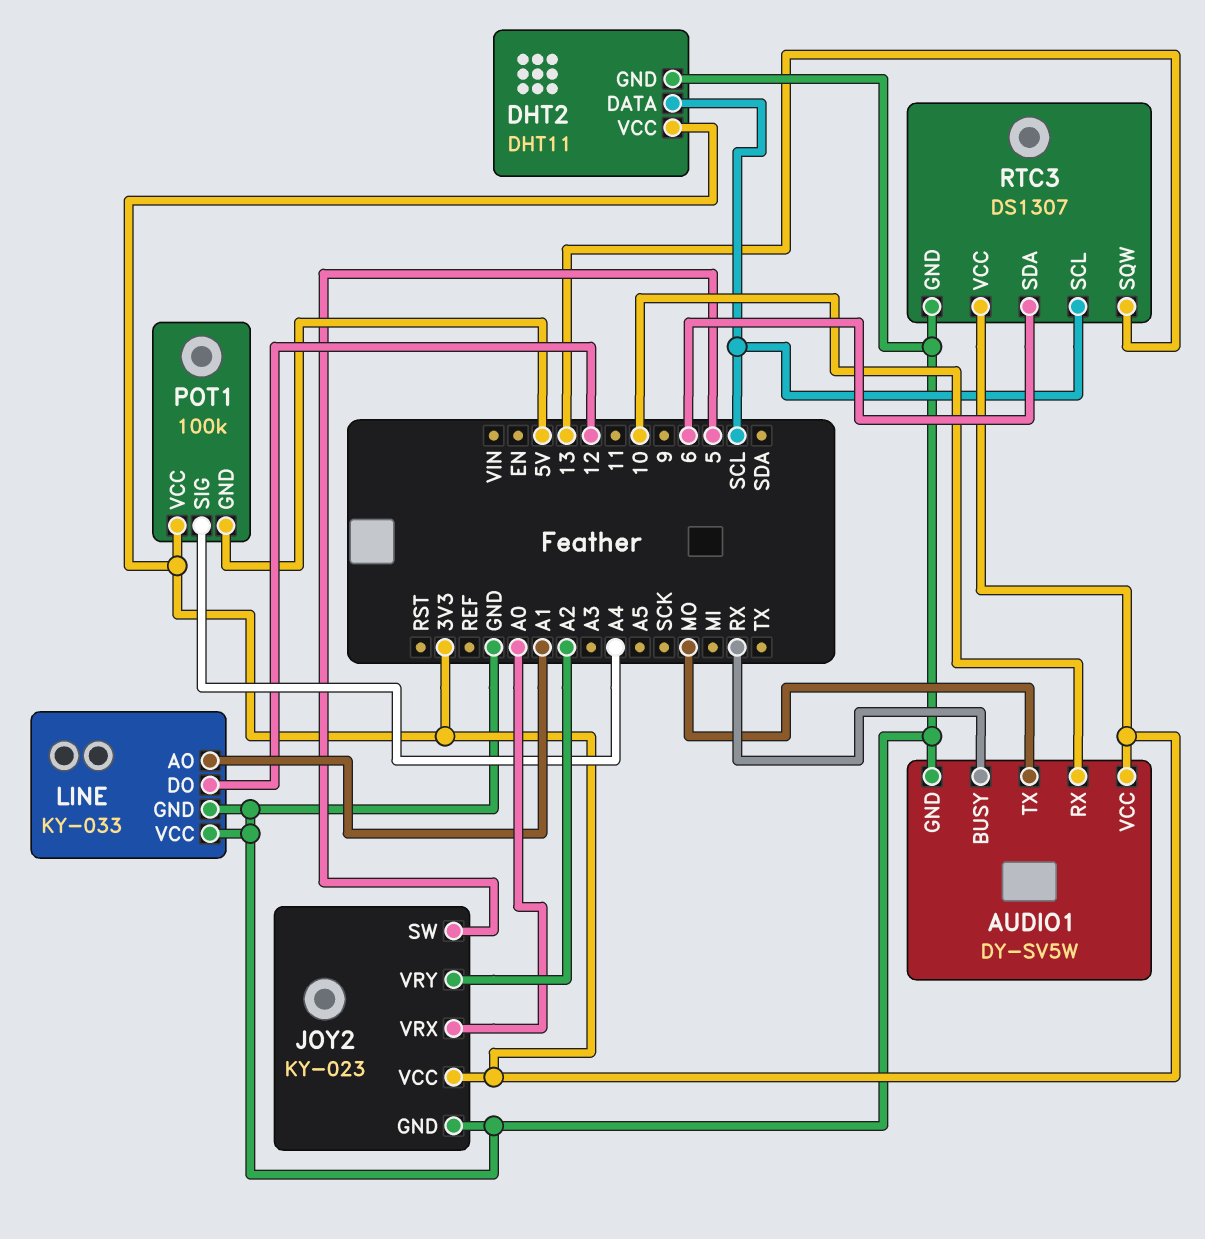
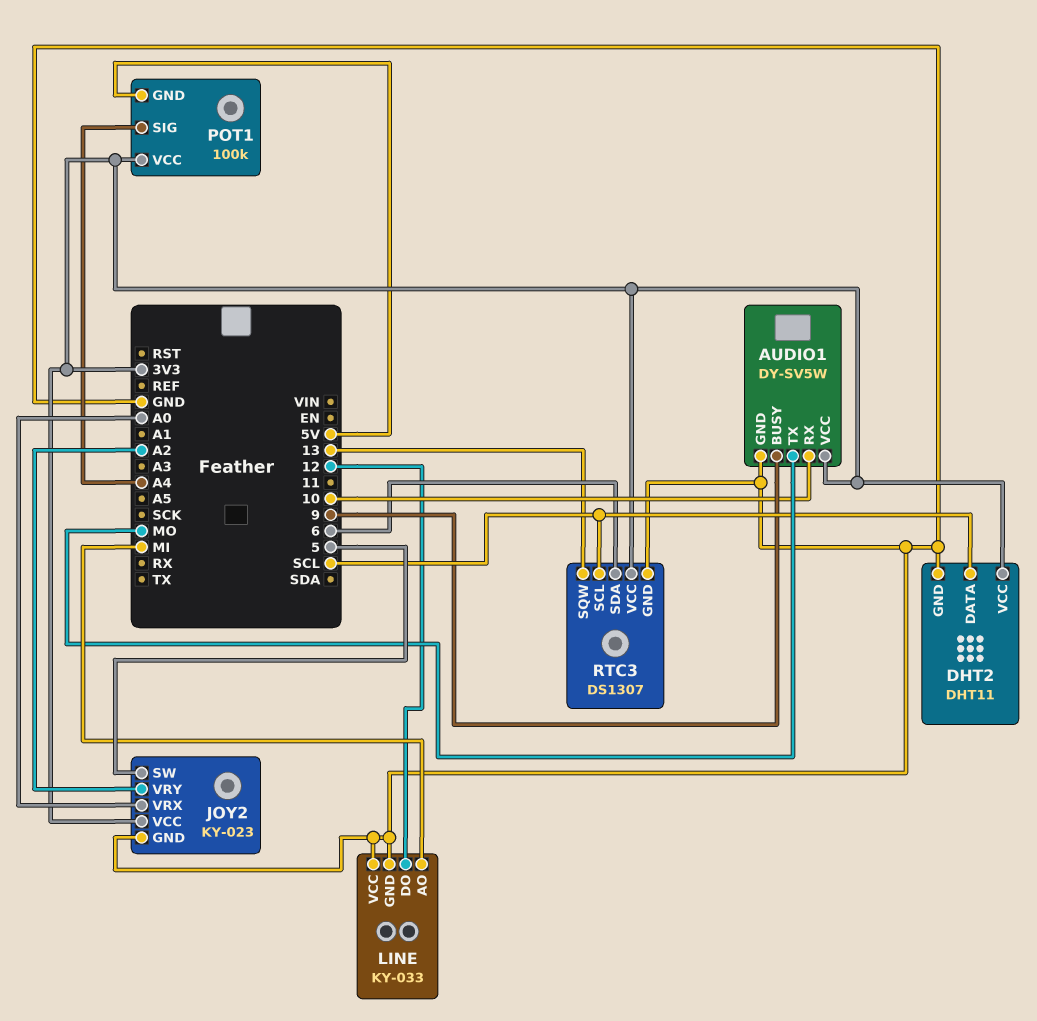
AUDIO1 pin BUSY: RX -> 9
LINE pin AO: A1 -> MI

